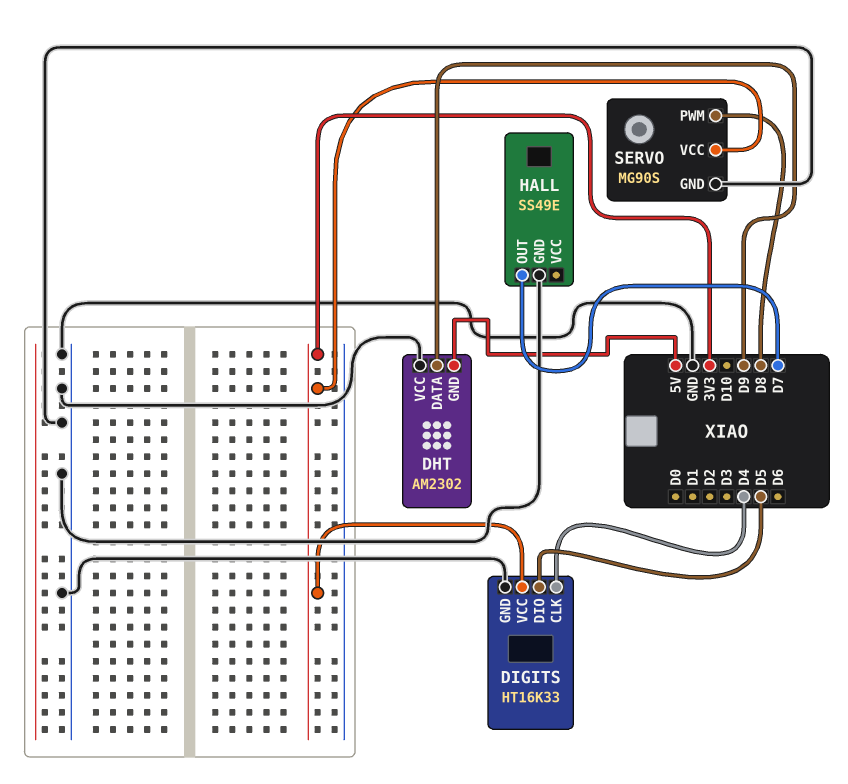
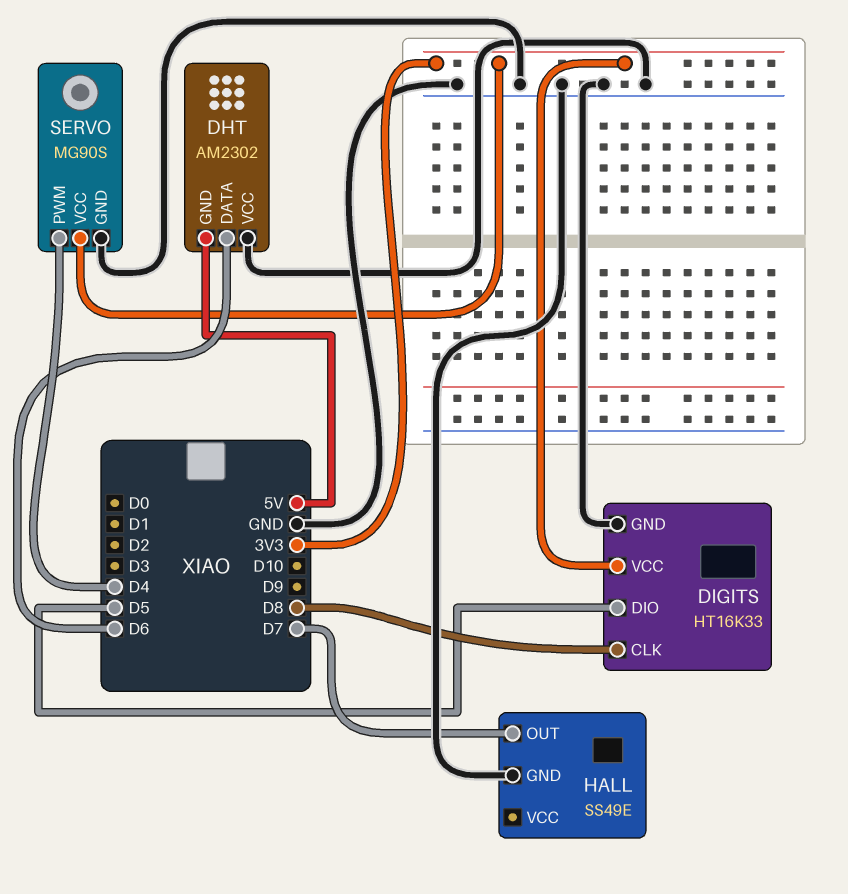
DHT pin DATA: D9 -> D6
DIGITS pin CLK: D4 -> D8
SERVO pin PWM: D8 -> D4

